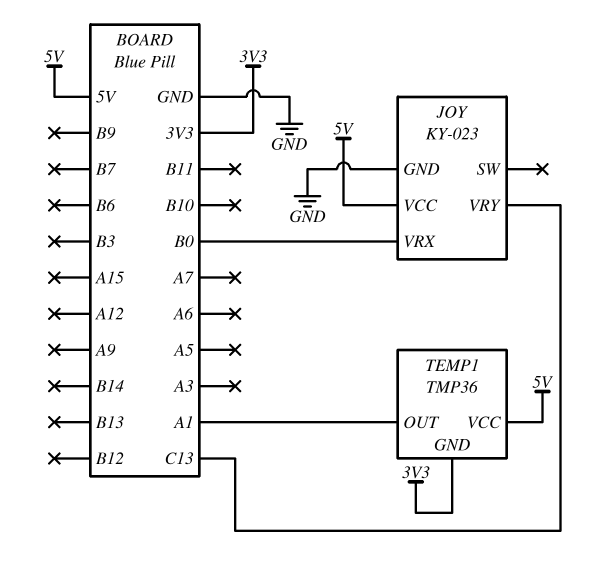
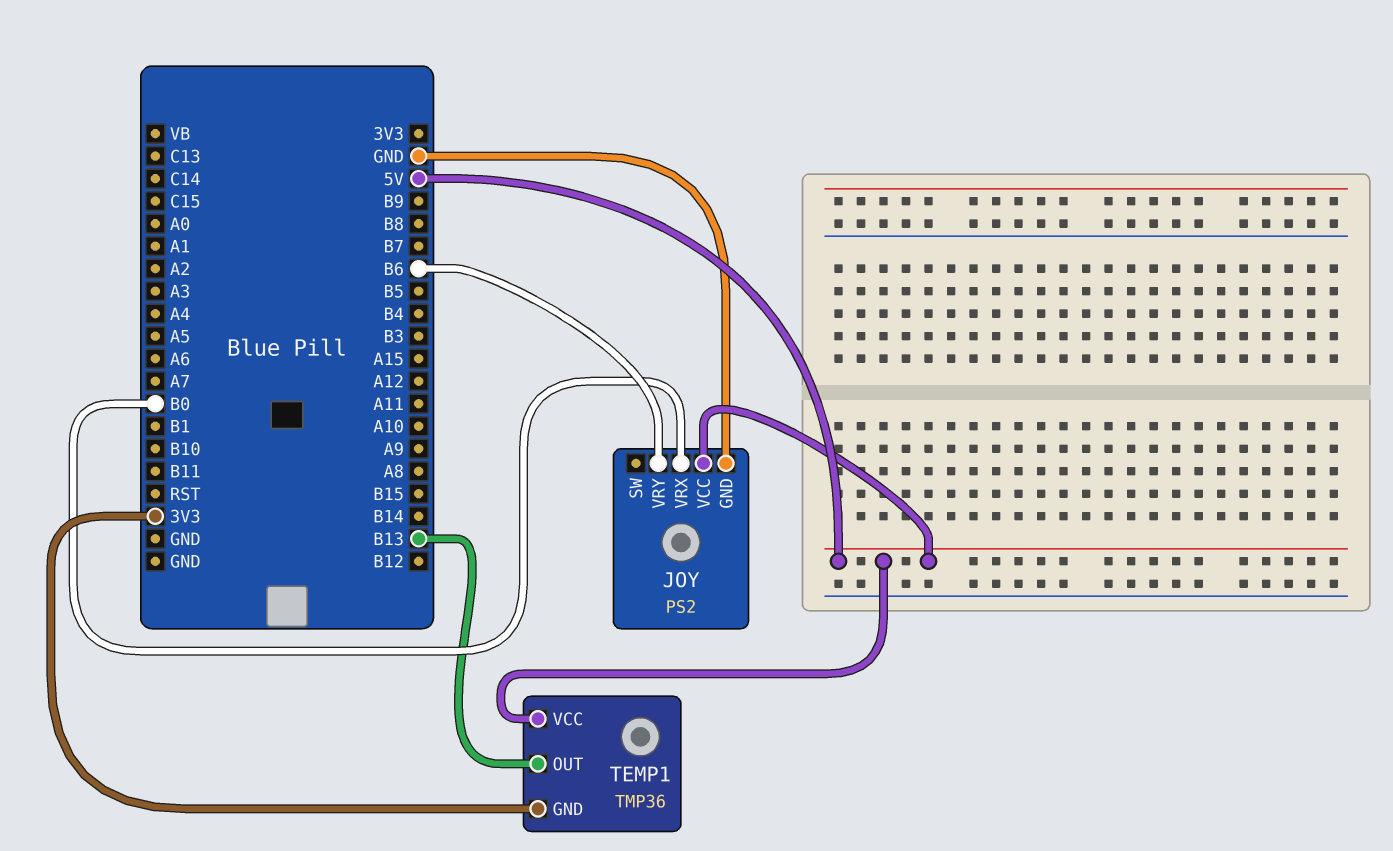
JOY: KY-023 -> PS2
JOY pin VRY: C13 -> B6
TEMP1 pin OUT: A1 -> B13

